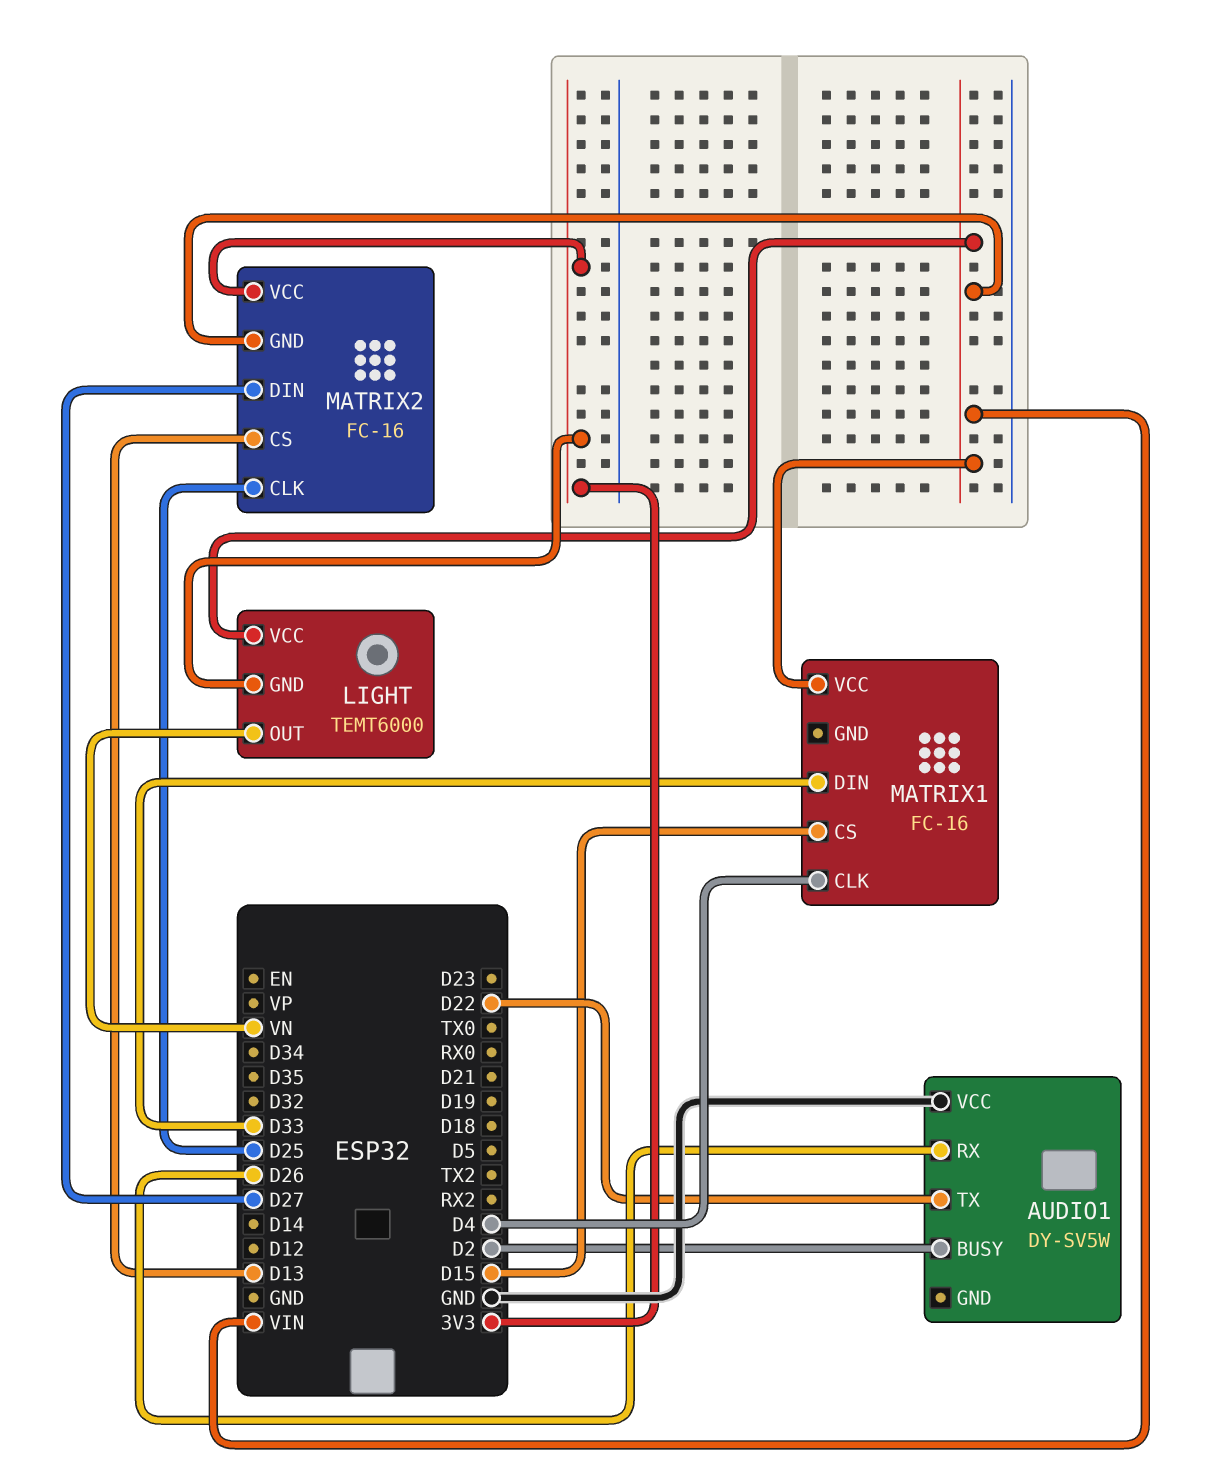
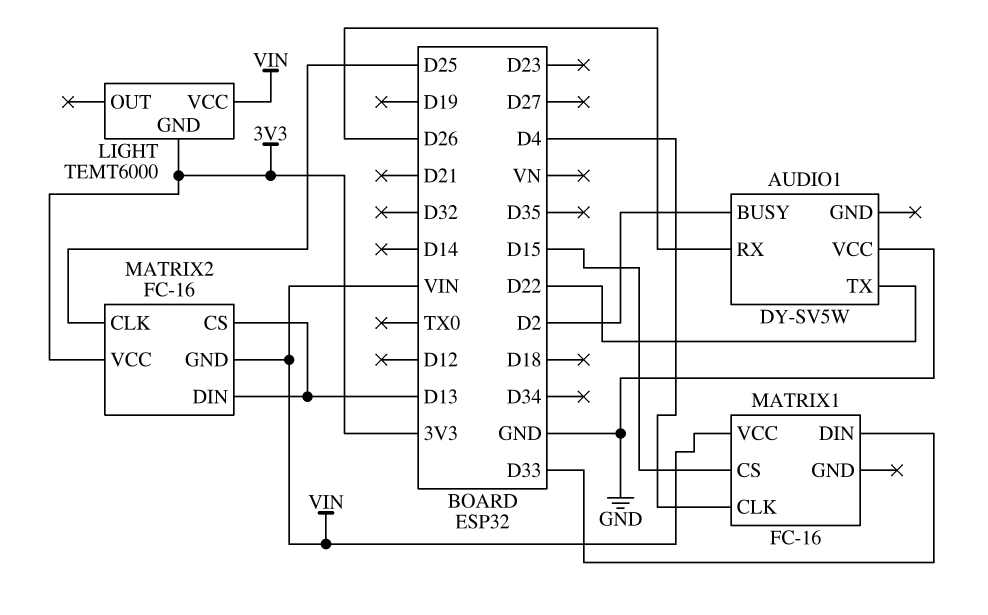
LIGHT pin OUT: VN -> none
MATRIX2 pin DIN: D27 -> D13

